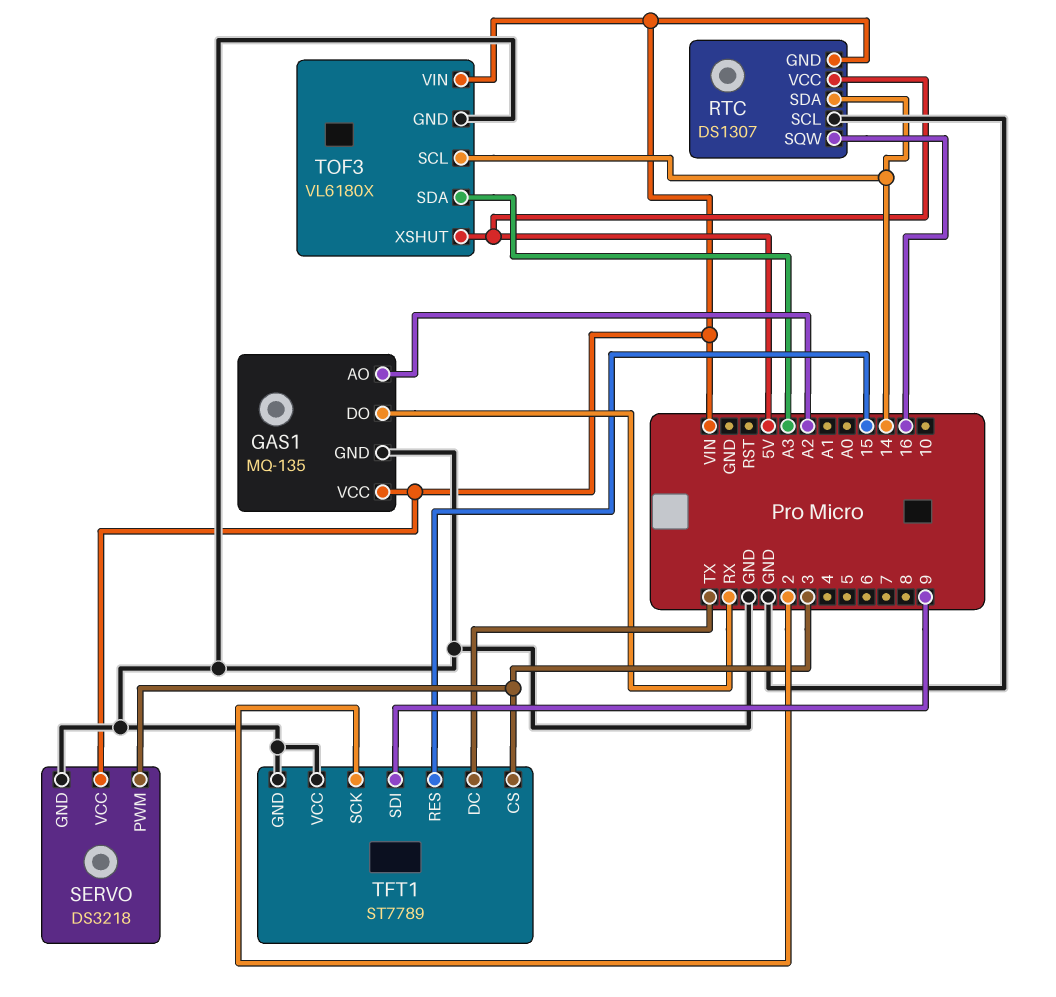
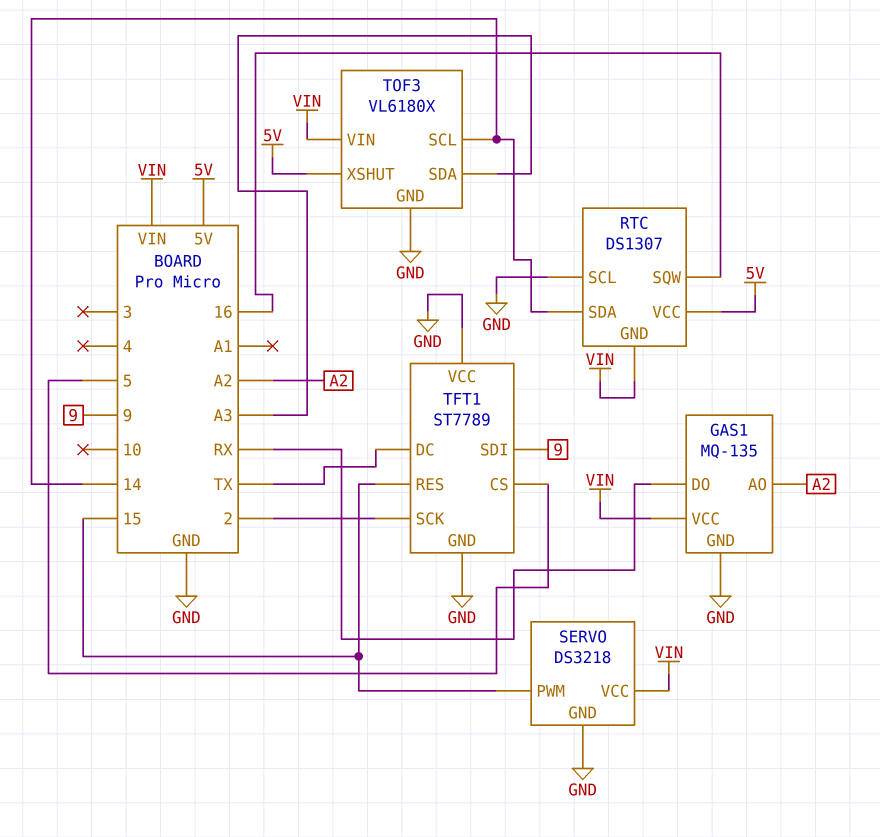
SERVO pin PWM: 3 -> 15
TFT1 pin CS: 3 -> 5

